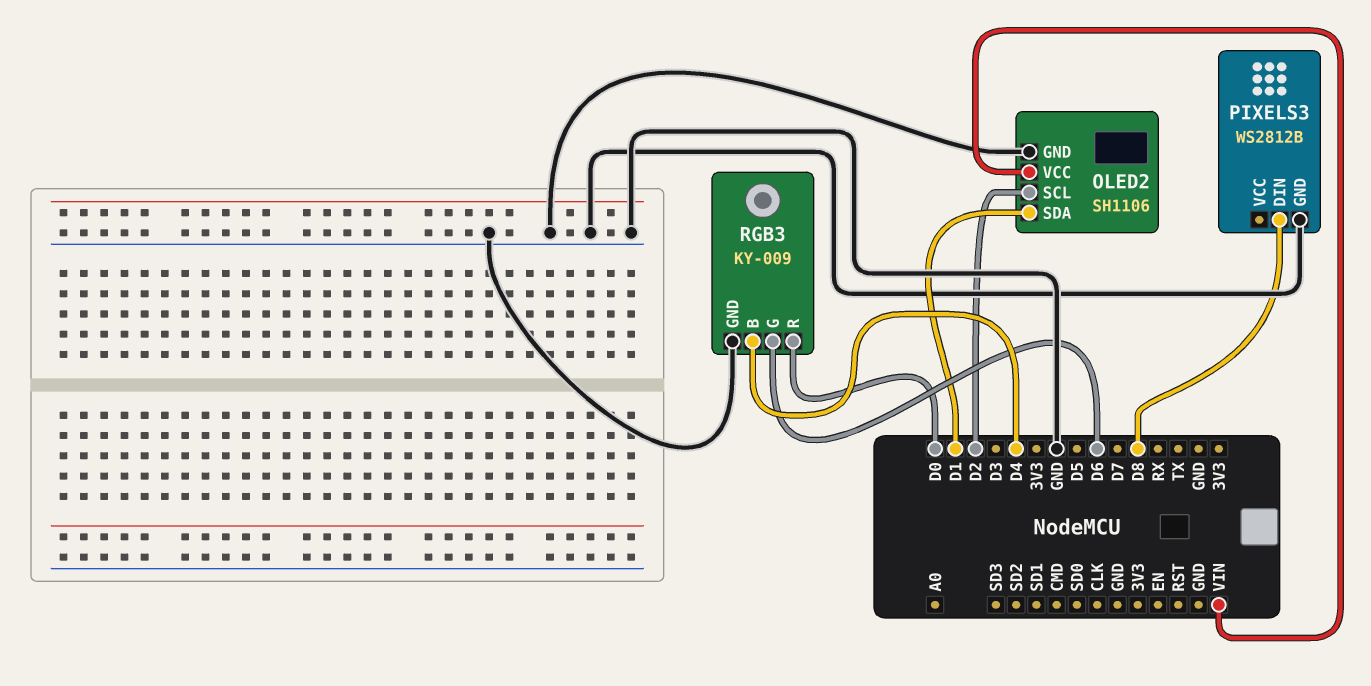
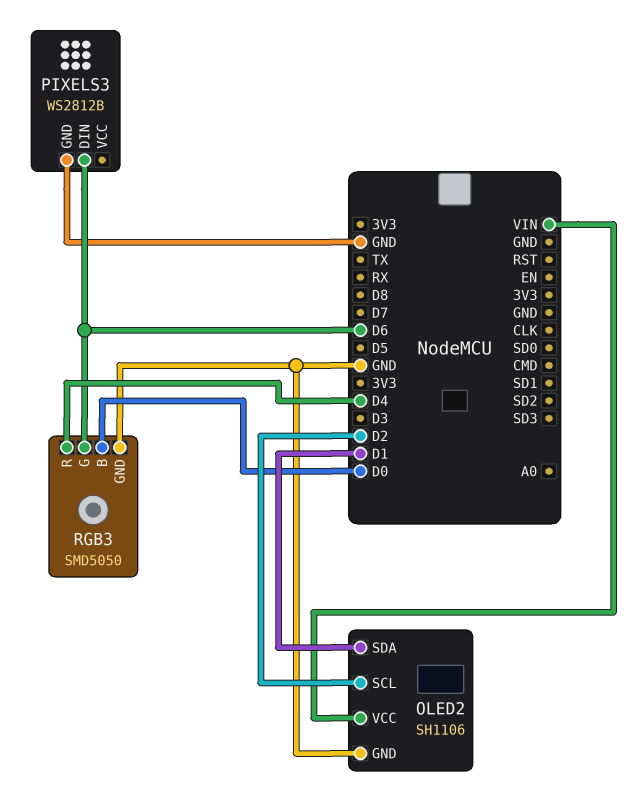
PIXELS3 pin DIN: D8 -> D6
RGB3: KY-009 -> SMD5050
RGB3 pin B: D4 -> D0
RGB3 pin R: D0 -> D4

